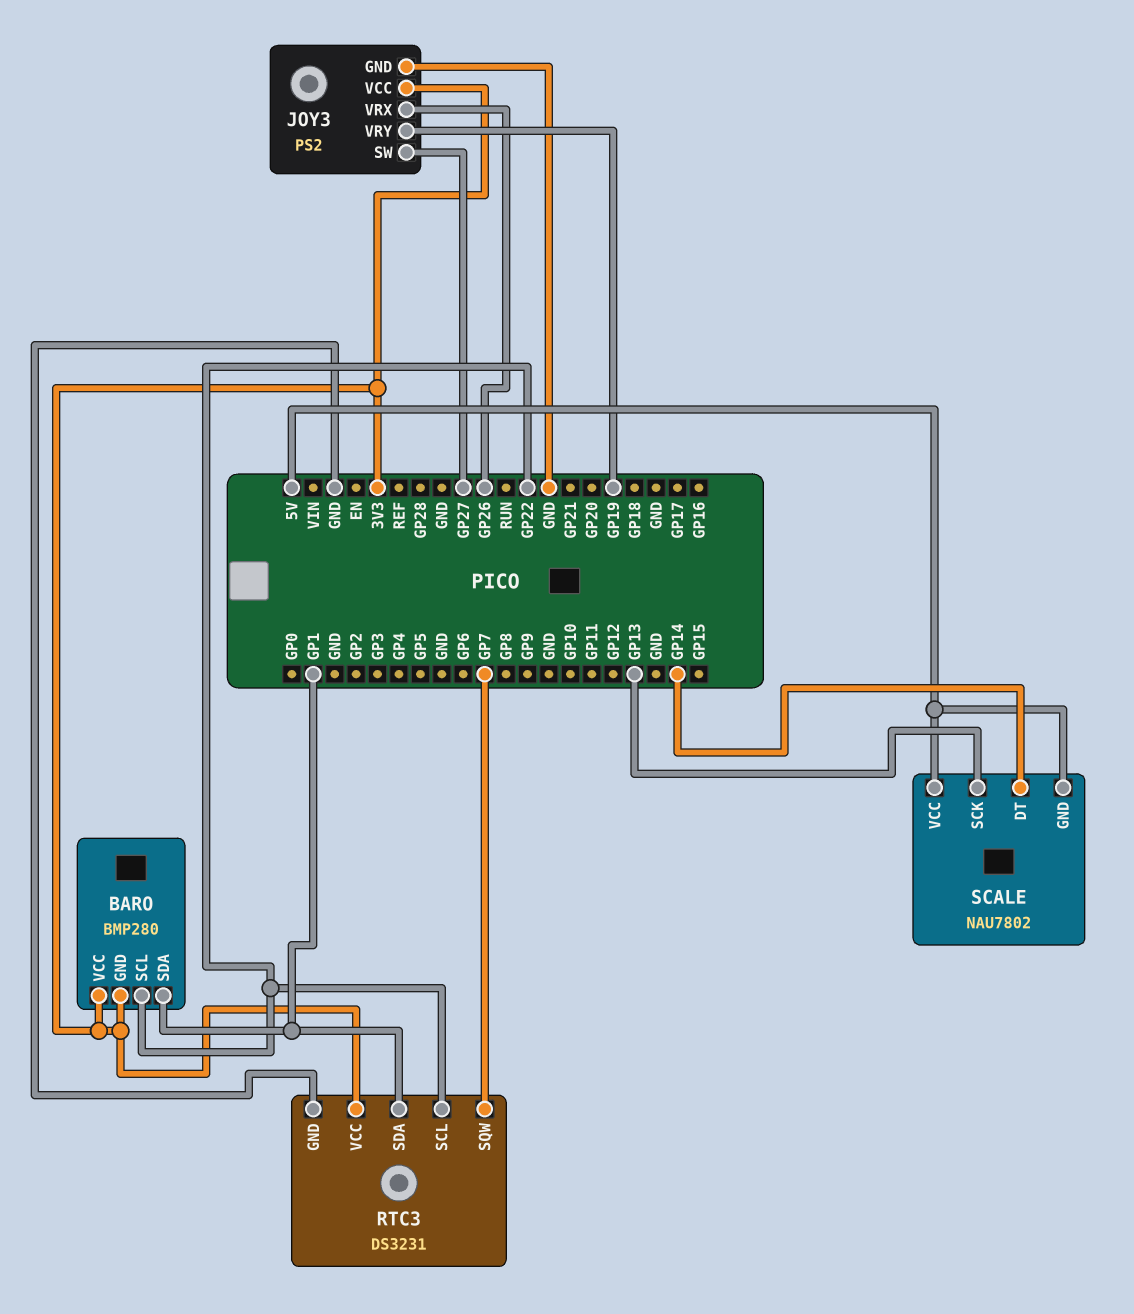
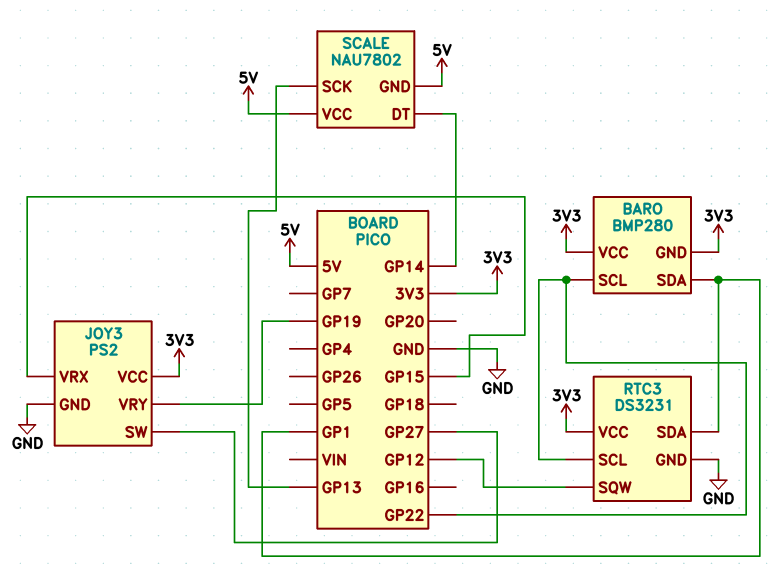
JOY3 pin VRX: GP26 -> GP15
RTC3 pin SQW: GP7 -> GP12

